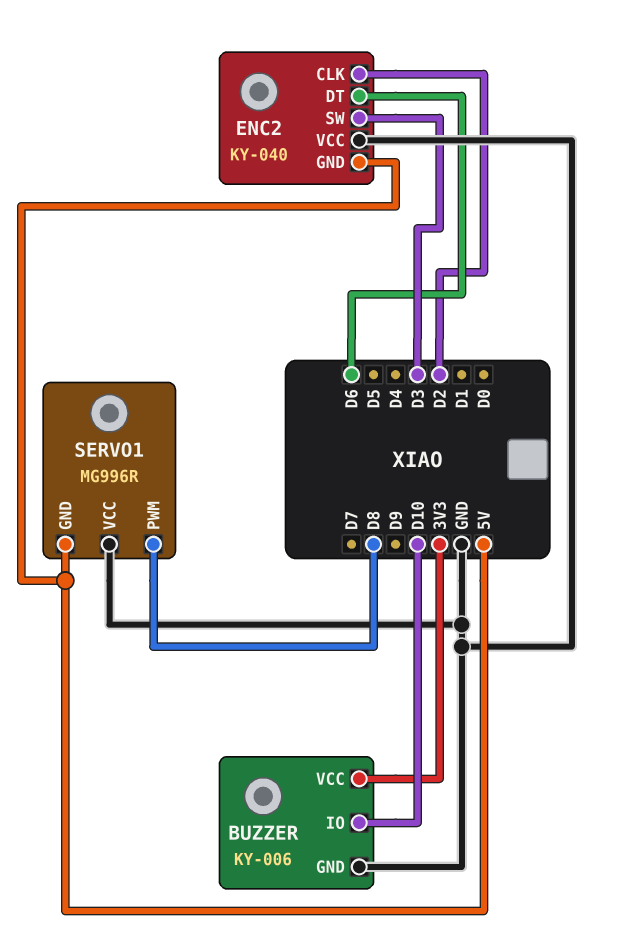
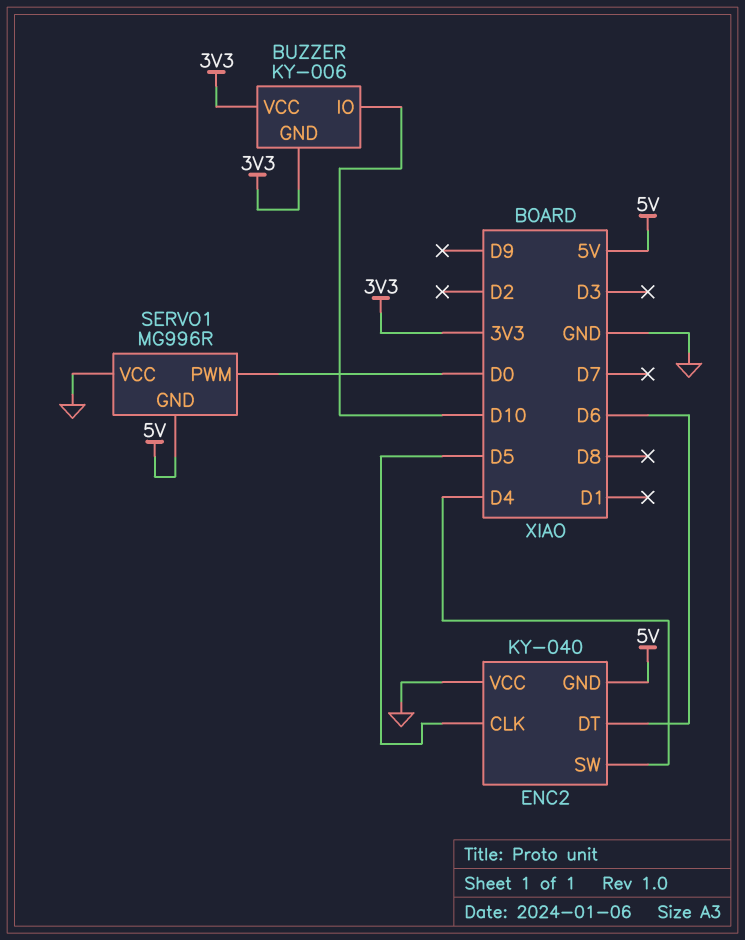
BUZZER pin GND: GND -> 3V3
ENC2 pin CLK: D2 -> D5
ENC2 pin SW: D3 -> D4
SERVO1 pin PWM: D8 -> D0

